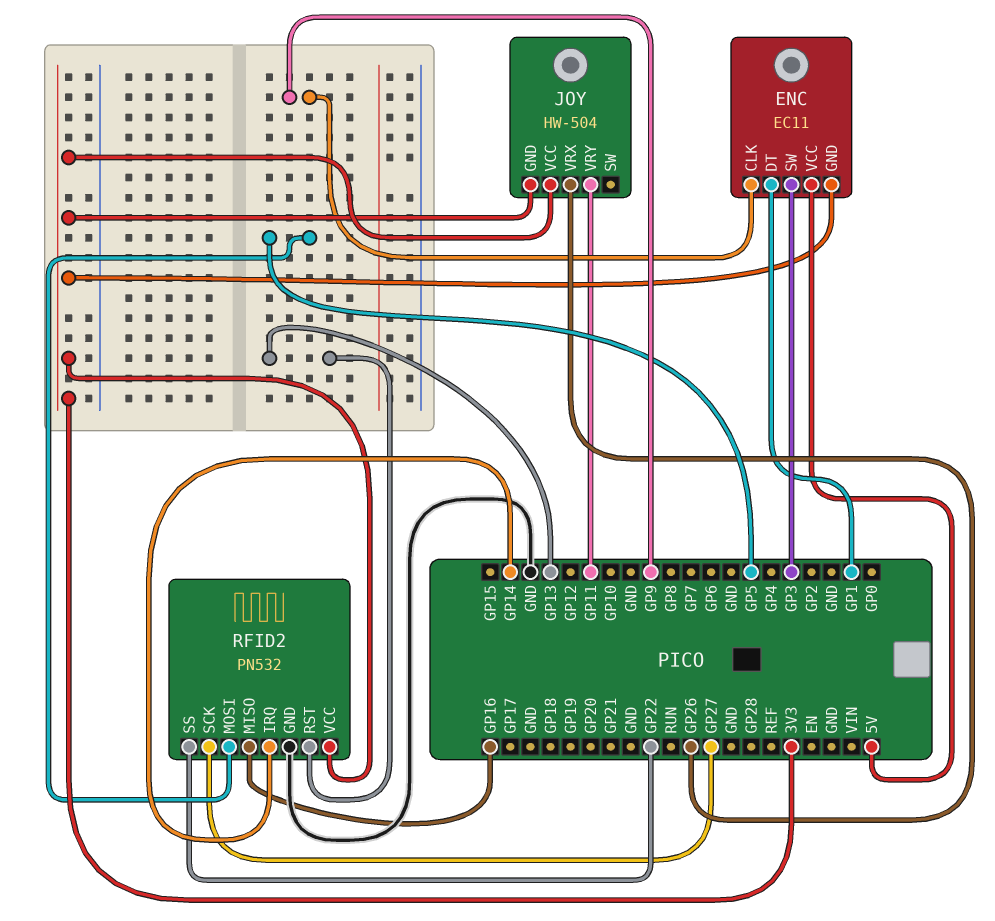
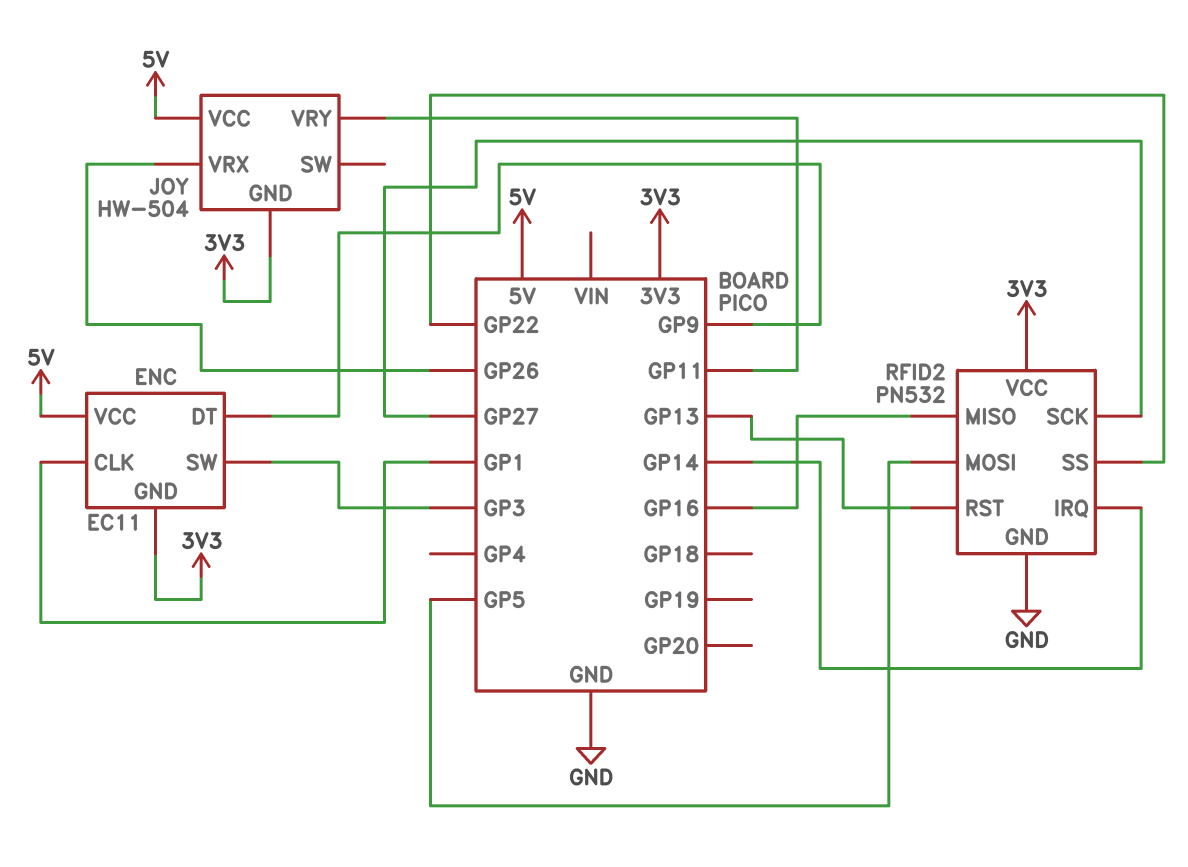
ENC pin CLK: GP9 -> GP1
ENC pin DT: GP1 -> GP9
JOY pin VCC: 3V3 -> 5V

